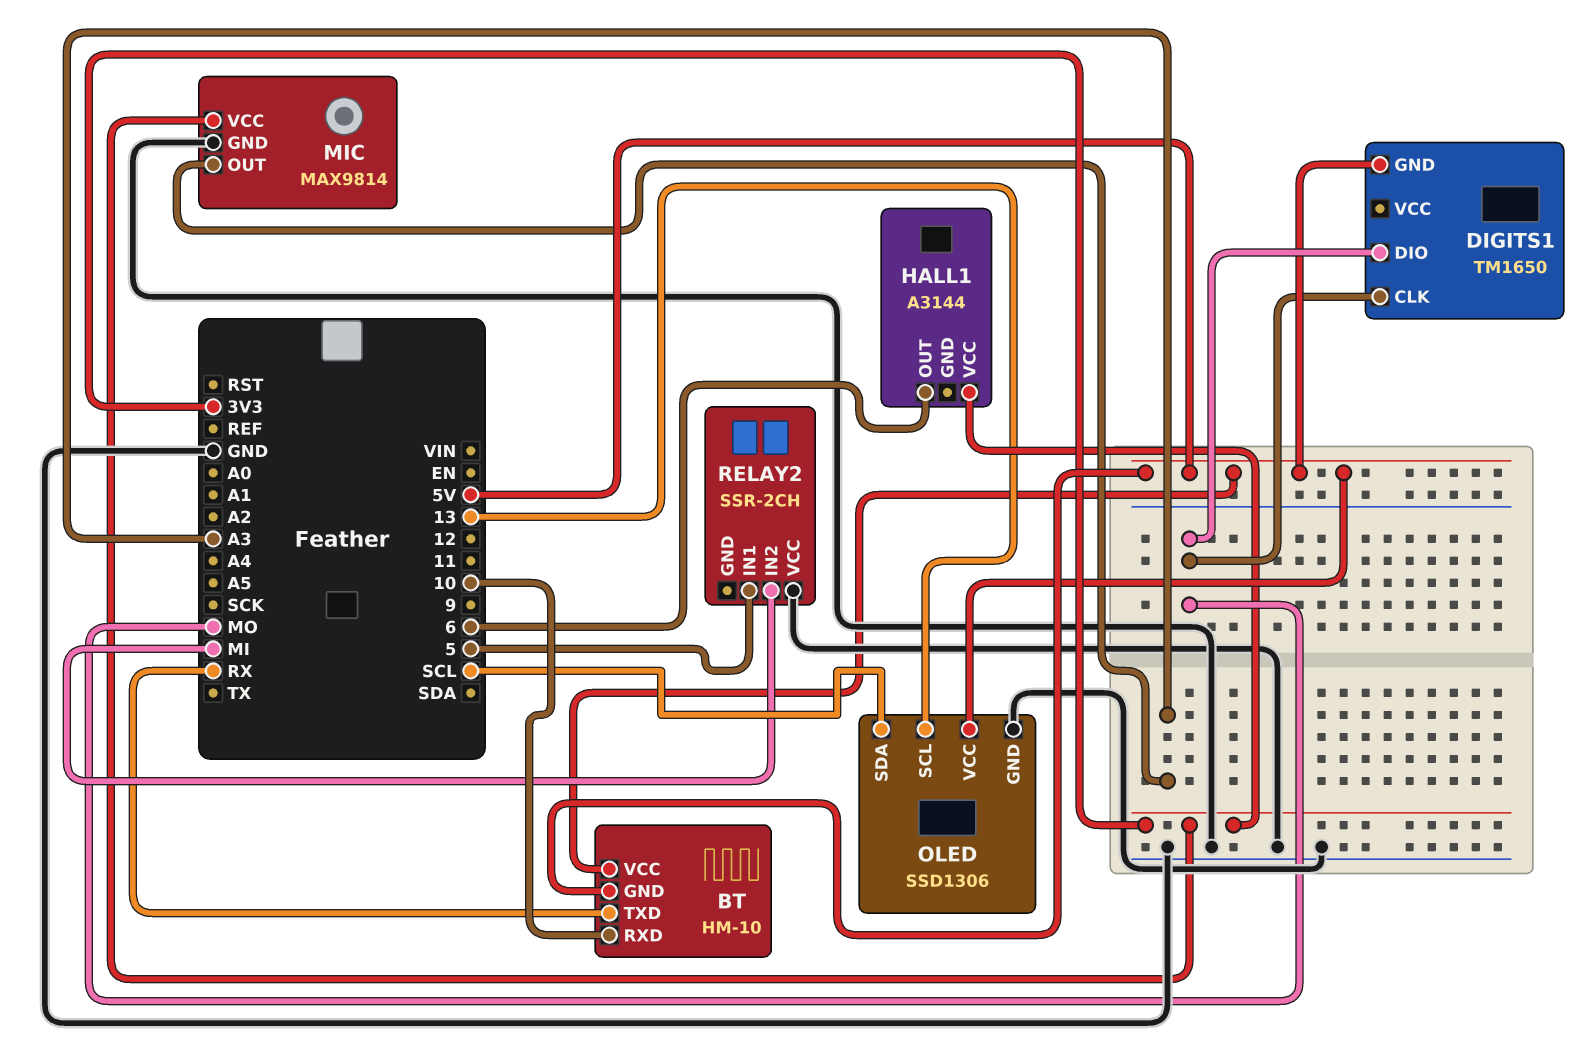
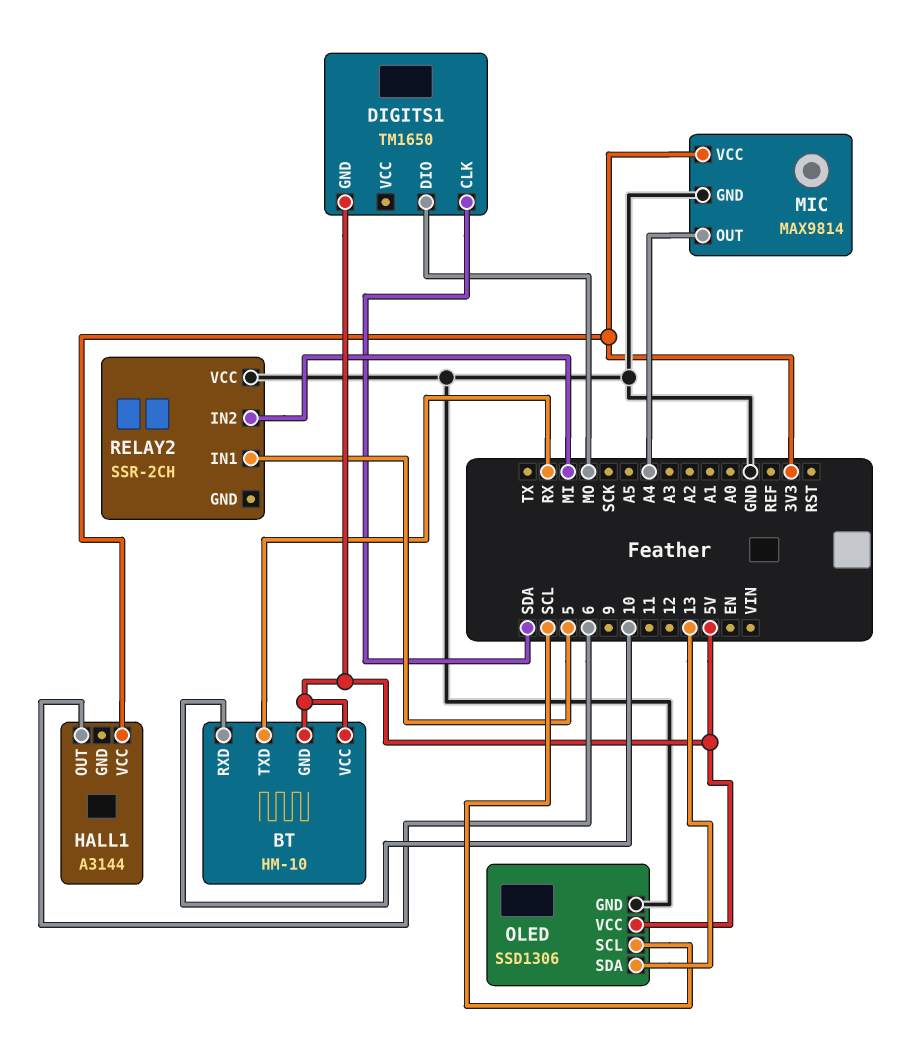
DIGITS1 pin CLK: MO -> SDA
MIC pin OUT: A3 -> A4
OLED pin SCL: 13 -> SCL
OLED pin SDA: SCL -> 13

